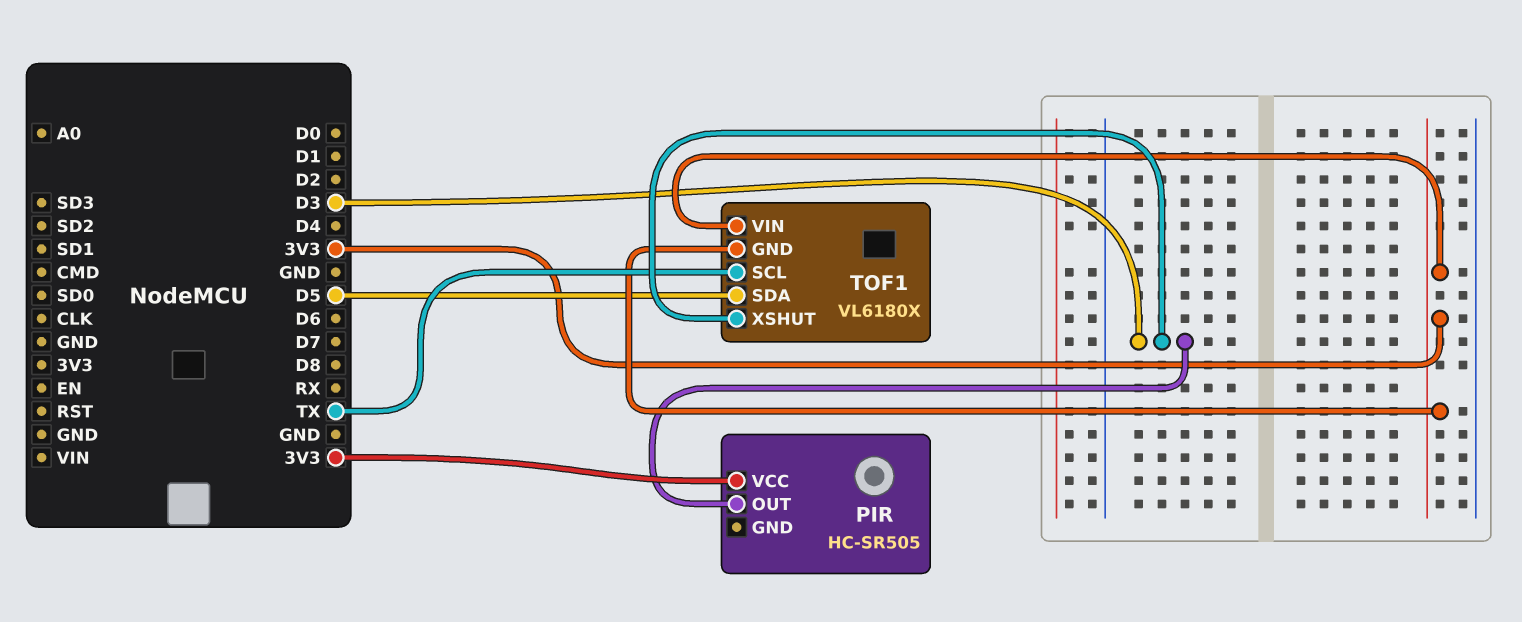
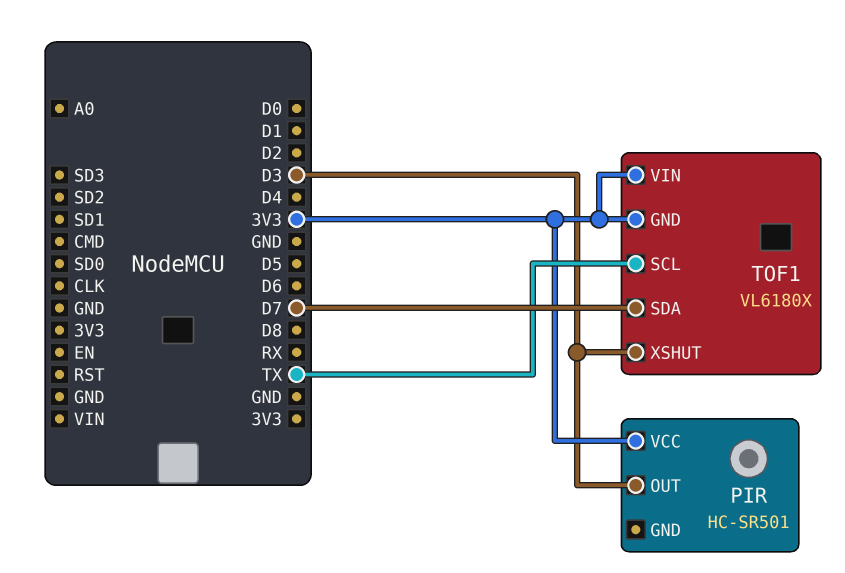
PIR: HC-SR505 -> HC-SR501
TOF1 pin SDA: D5 -> D7

